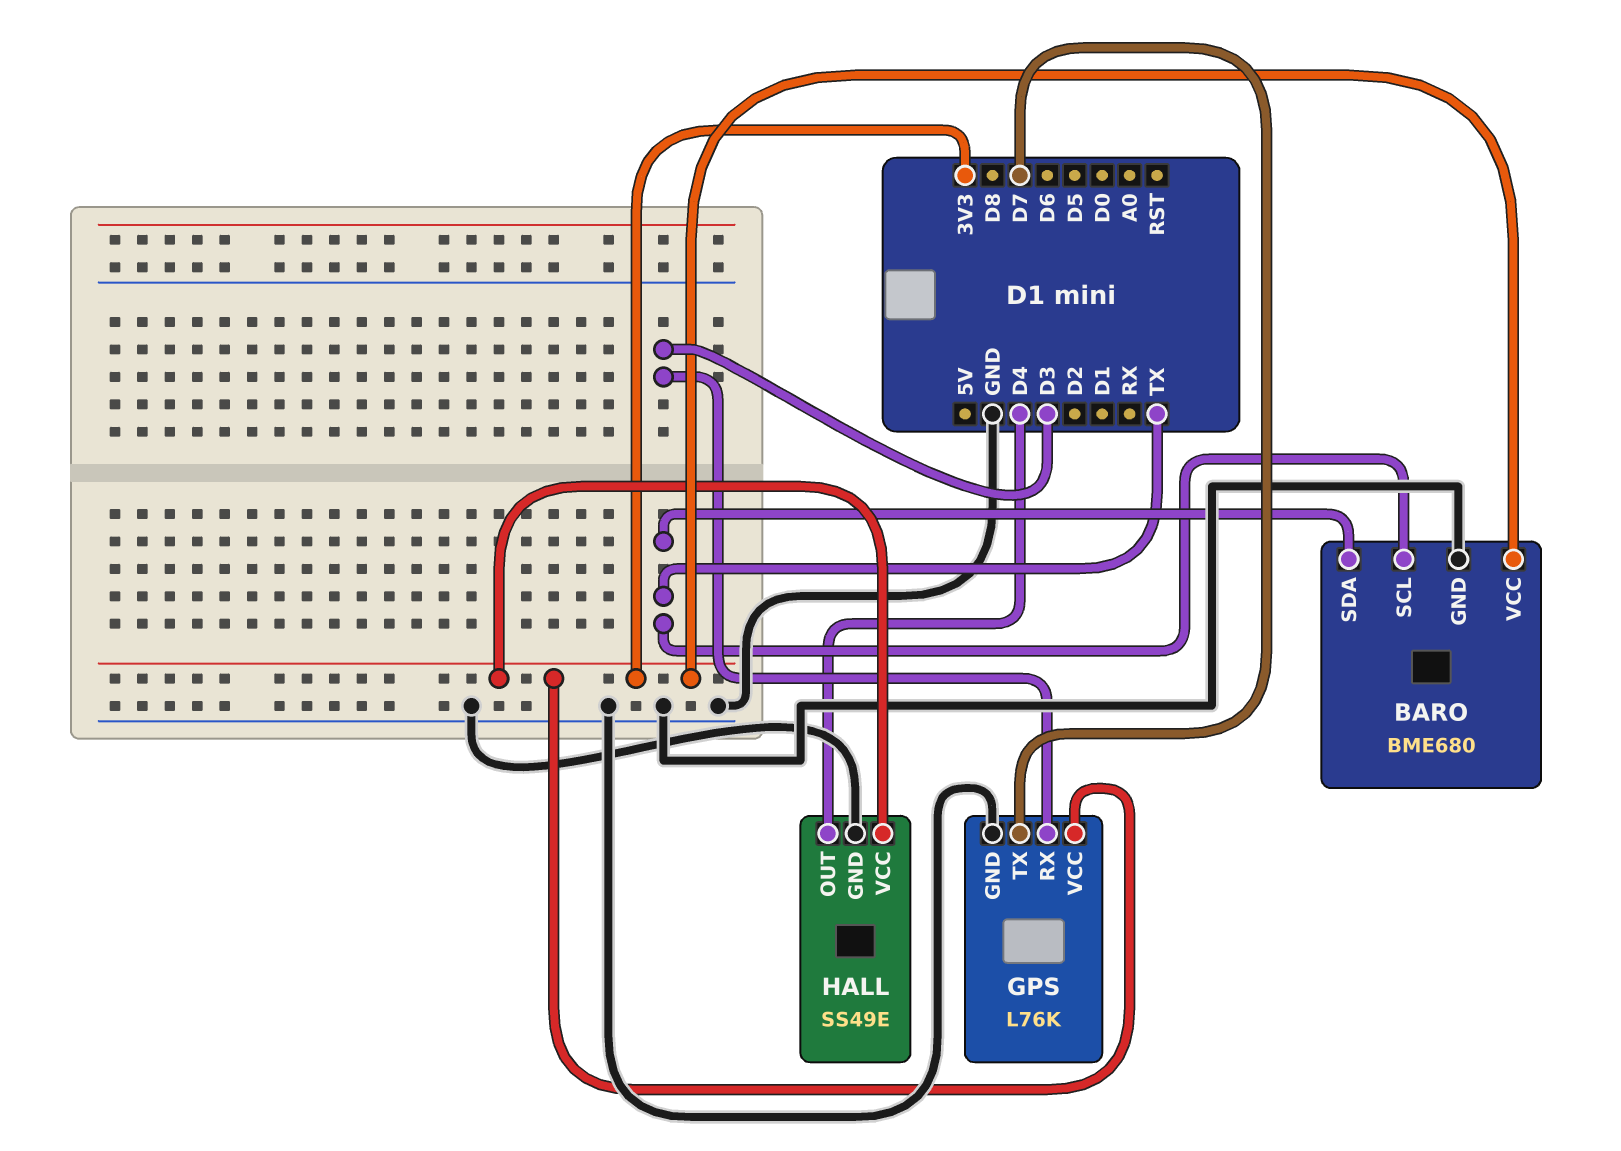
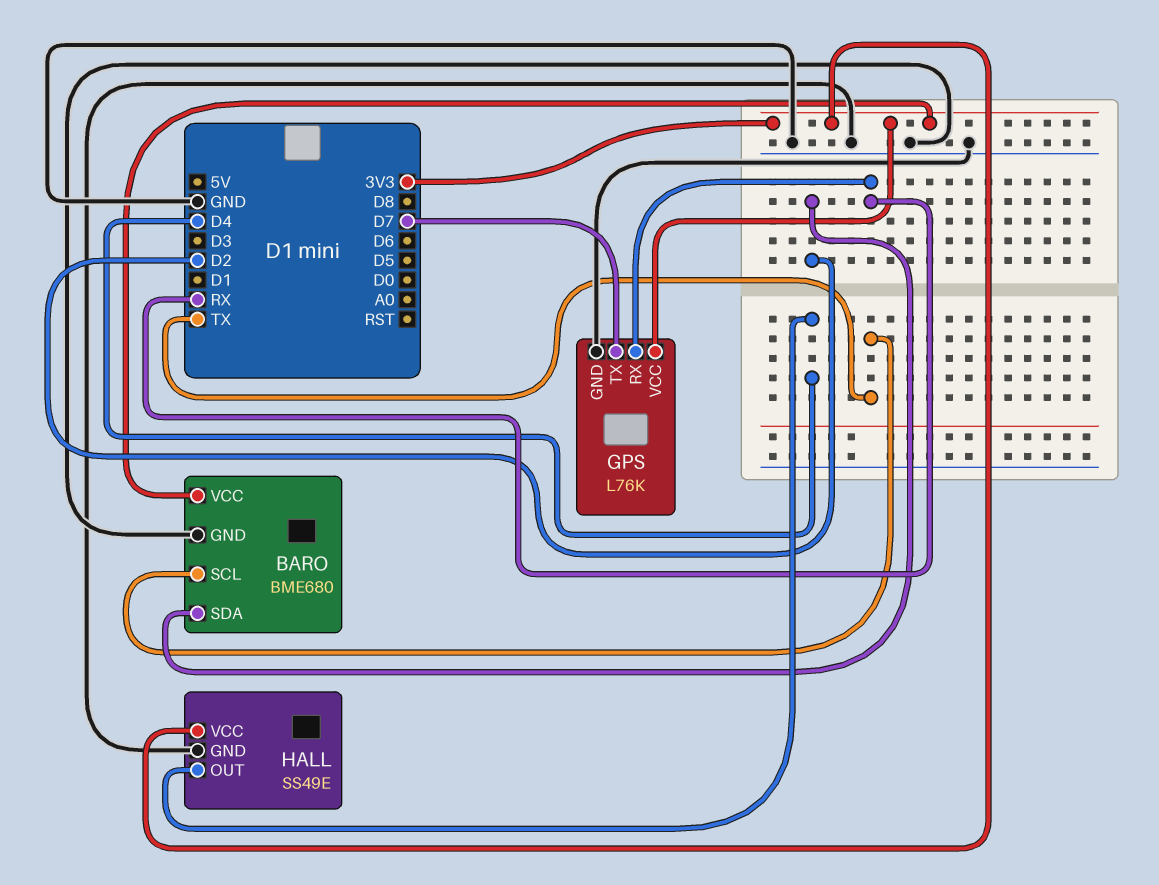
BARO pin SDA: TX -> D2
GPS pin RX: D3 -> RX

